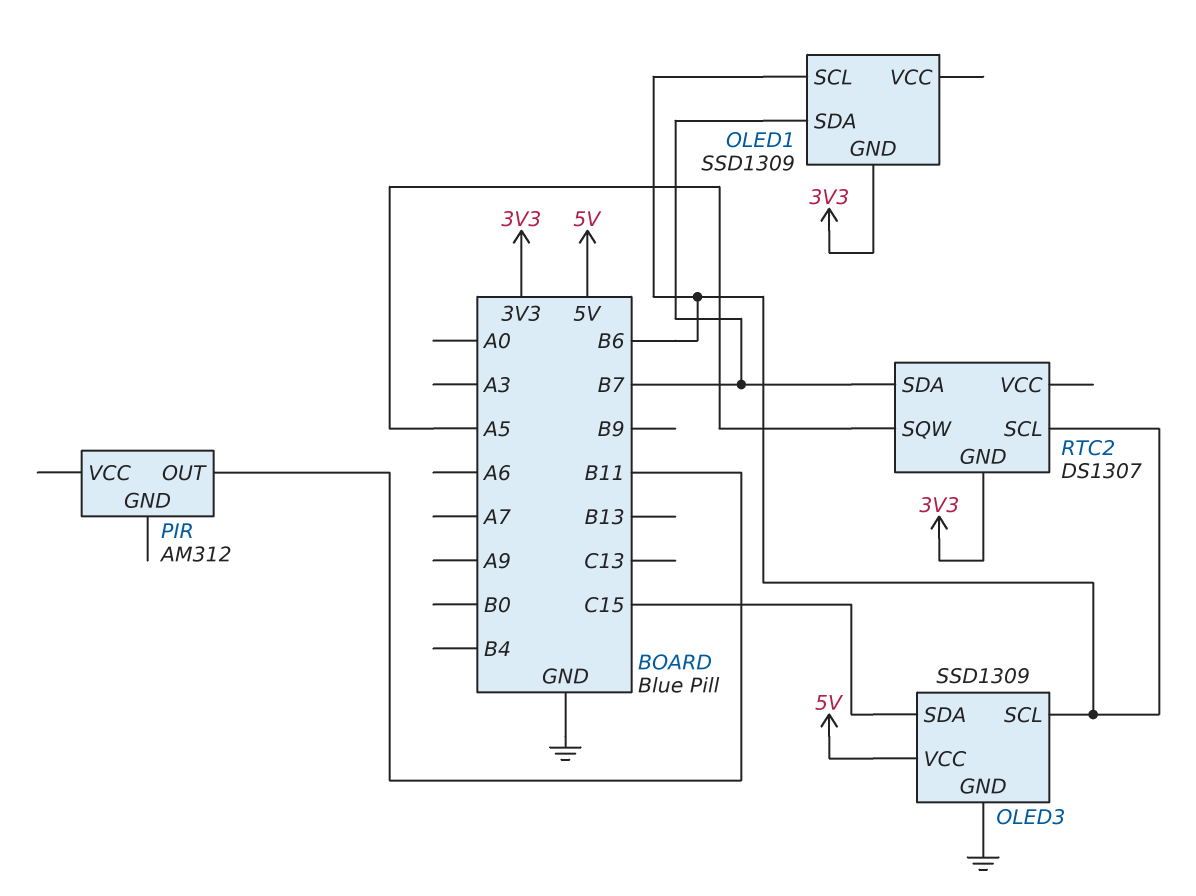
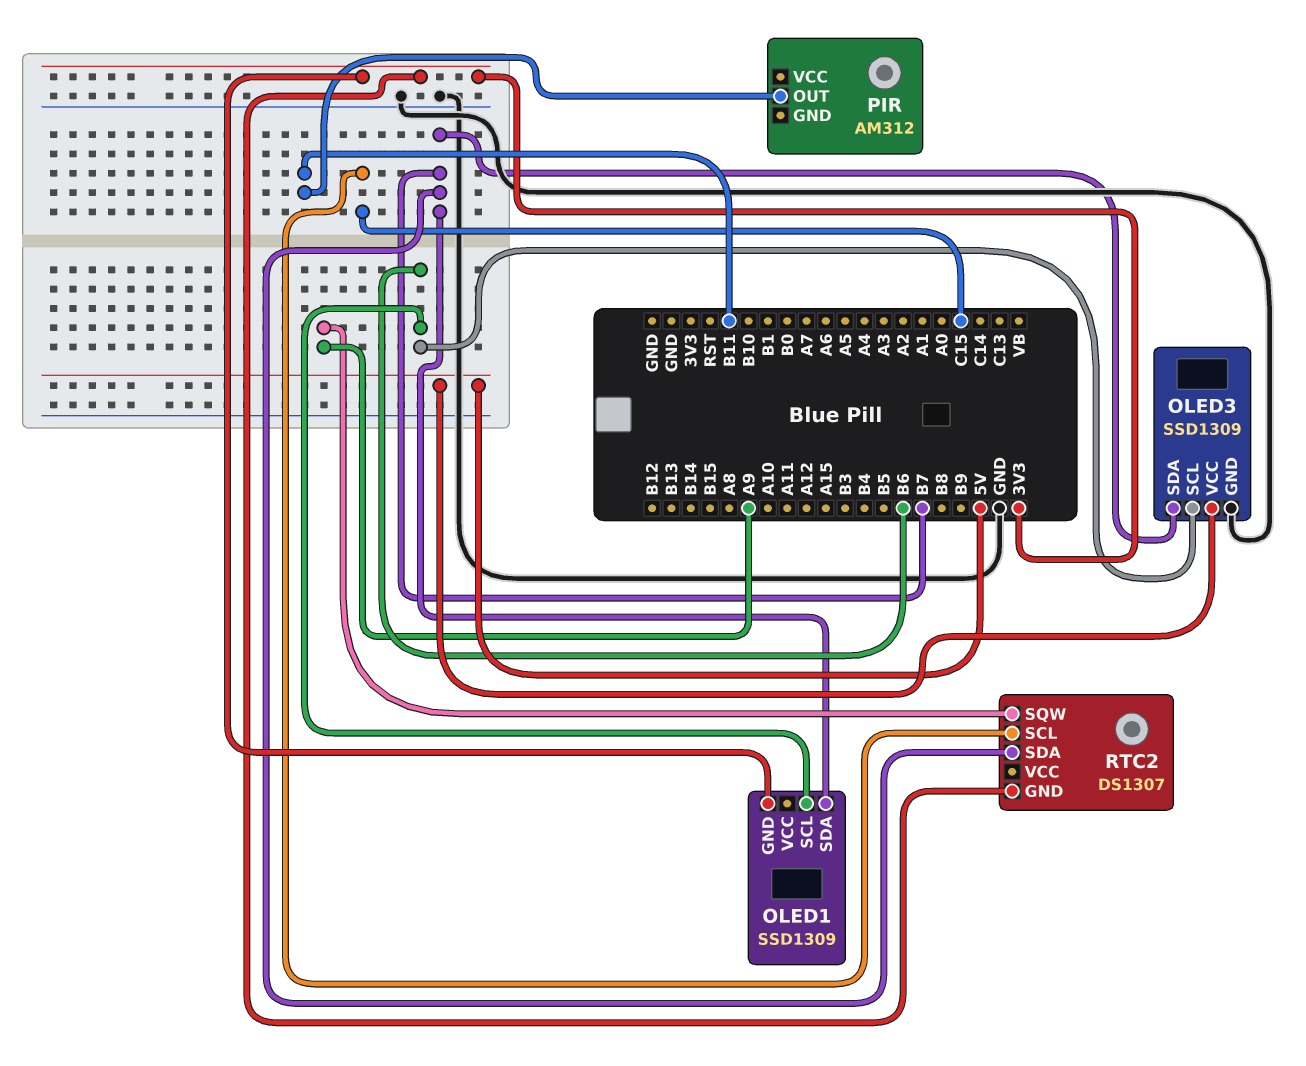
OLED3 pin SDA: C15 -> B7
RTC2 pin SCL: B6 -> C15
RTC2 pin SQW: A5 -> A9

